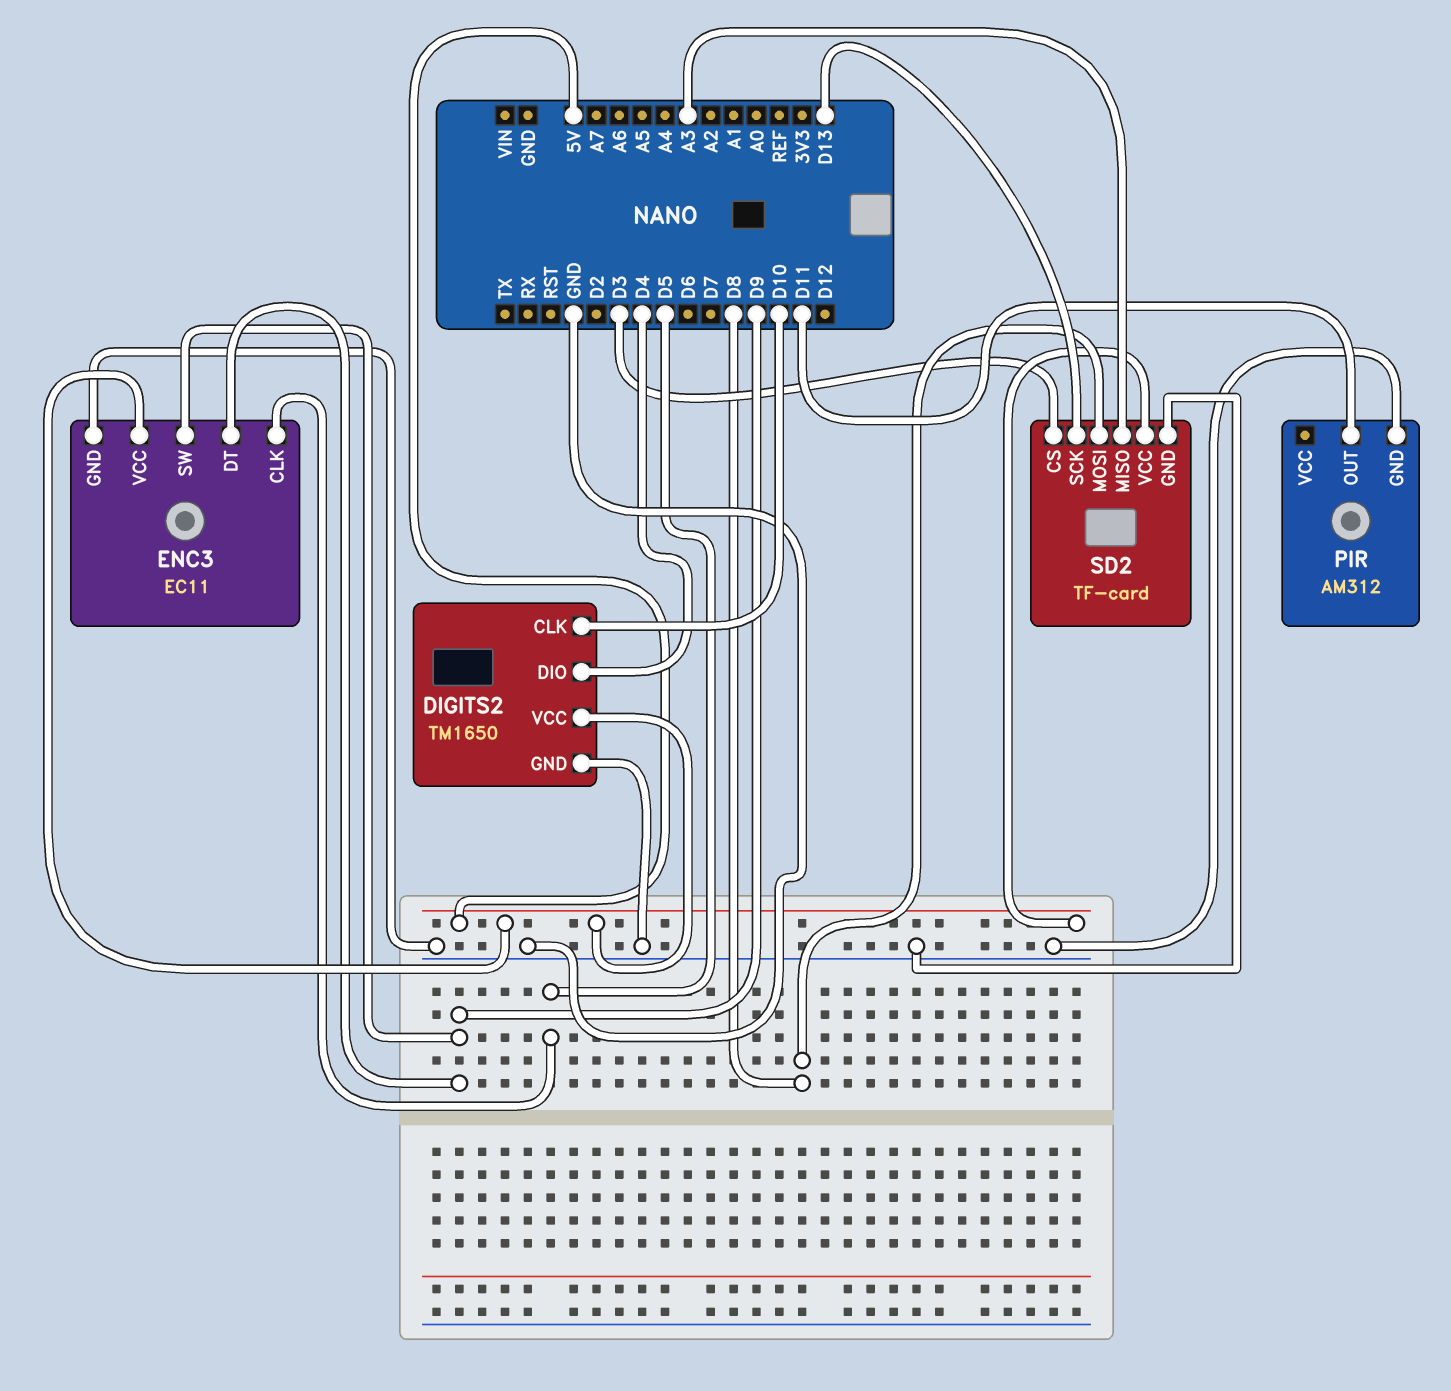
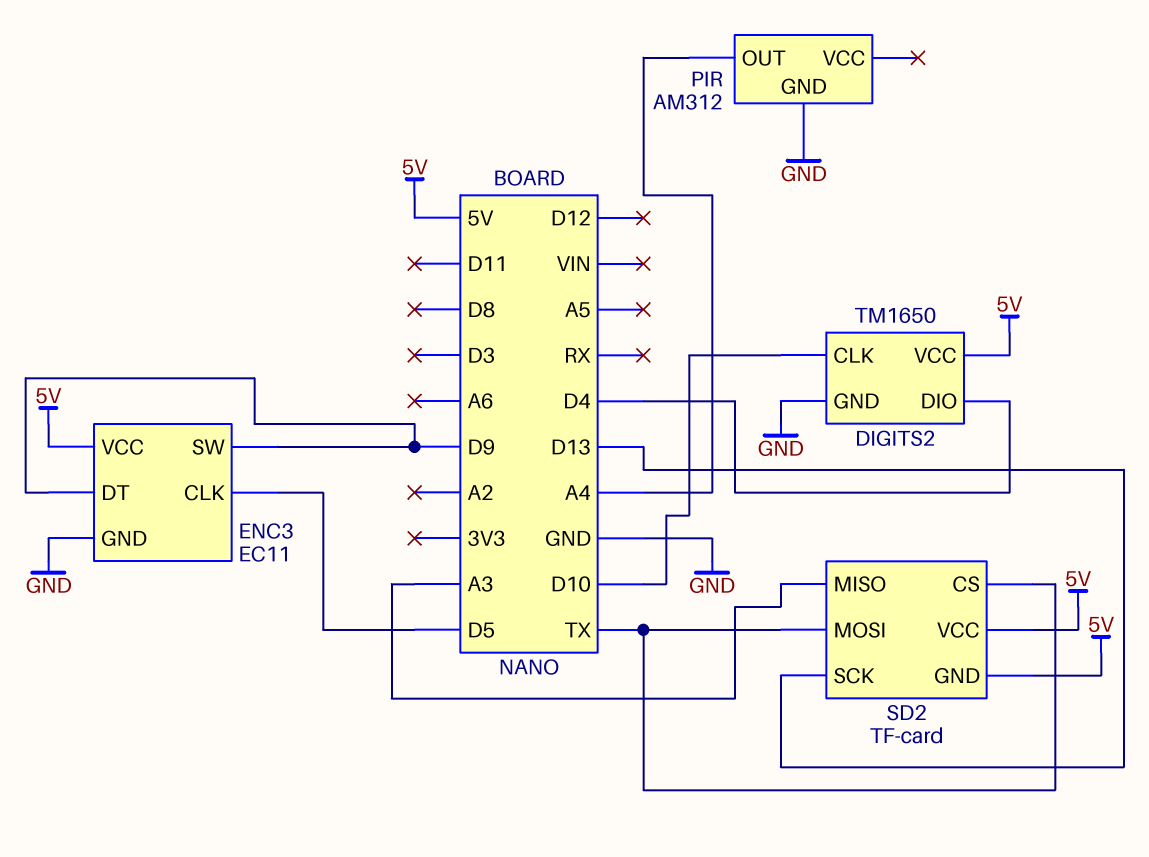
PIR pin OUT: D11 -> A4
SD2 pin CS: D3 -> TX
SD2 pin GND: GND -> 5V
SD2 pin MOSI: D8 -> TX

